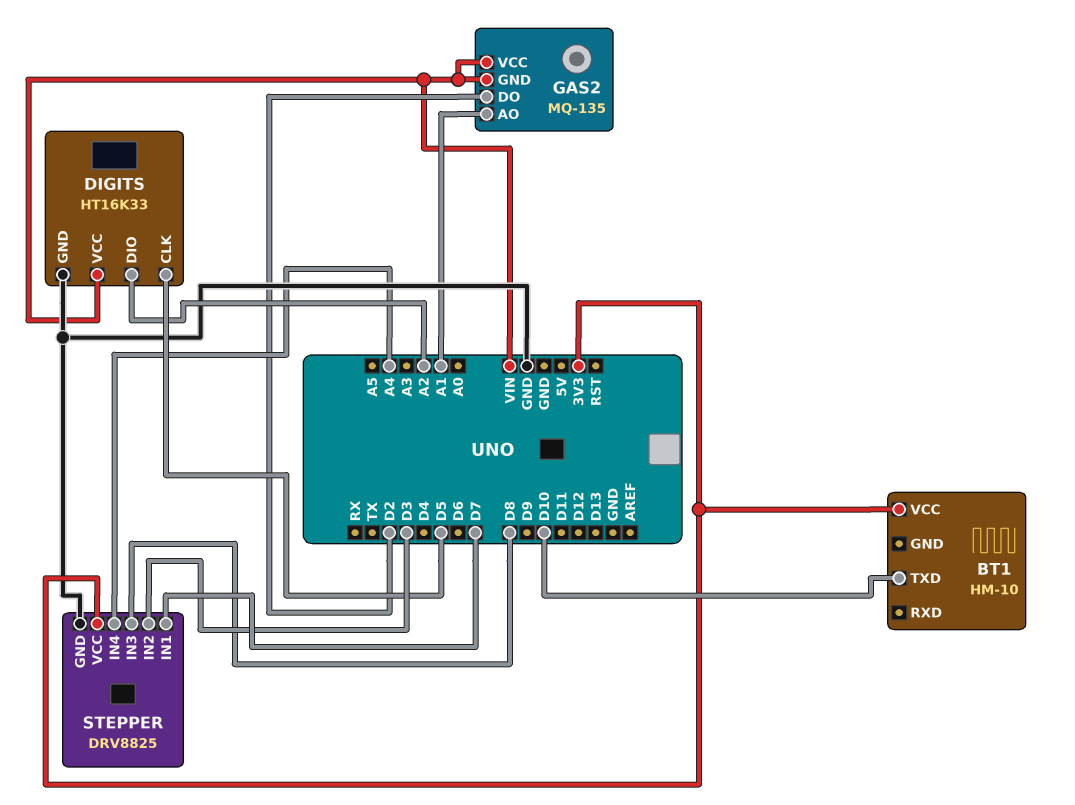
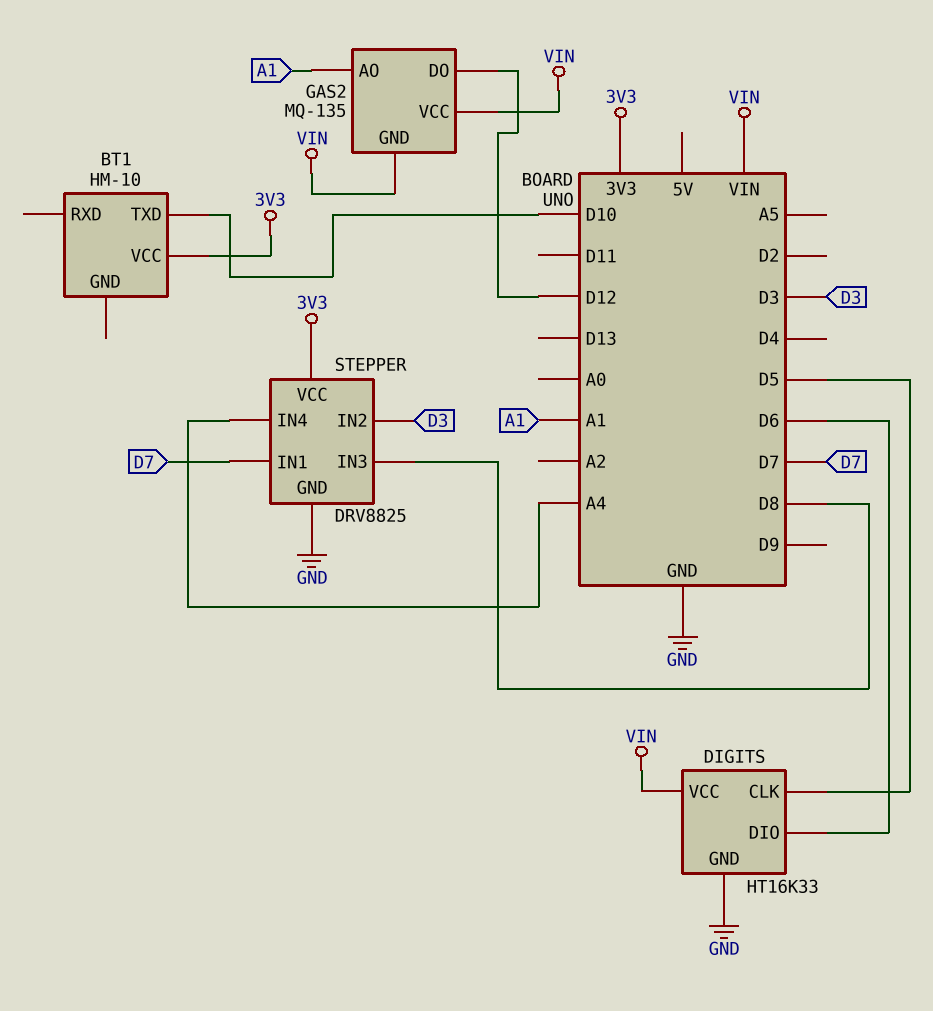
DIGITS pin DIO: A2 -> D6
GAS2 pin DO: D2 -> D12

